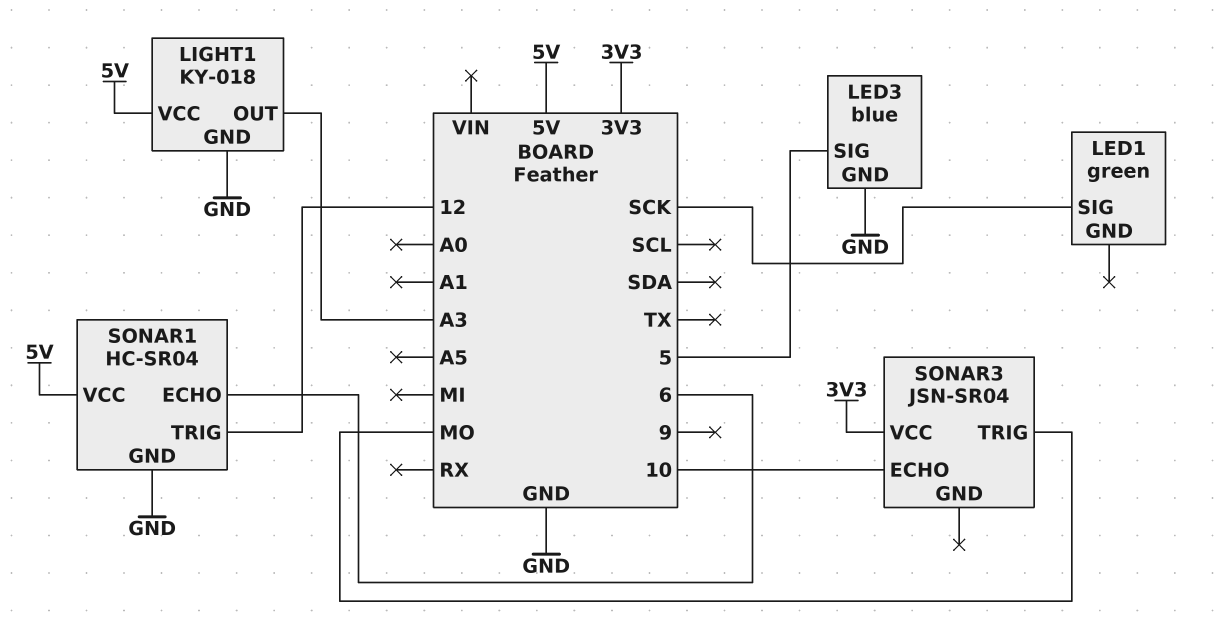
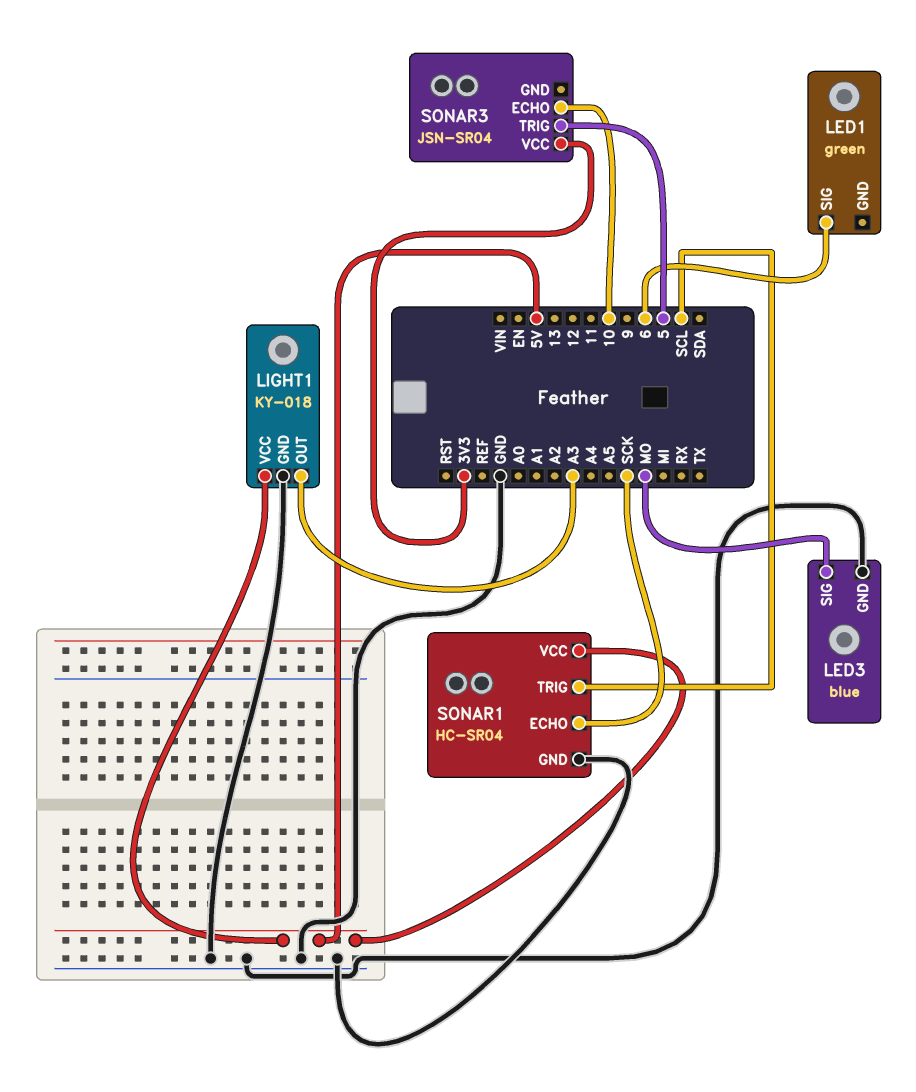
LED1 pin SIG: SCK -> 6
LED3 pin SIG: 5 -> MO
SONAR1 pin ECHO: 6 -> SCK
SONAR1 pin TRIG: 12 -> SCL
SONAR3 pin TRIG: MO -> 5

